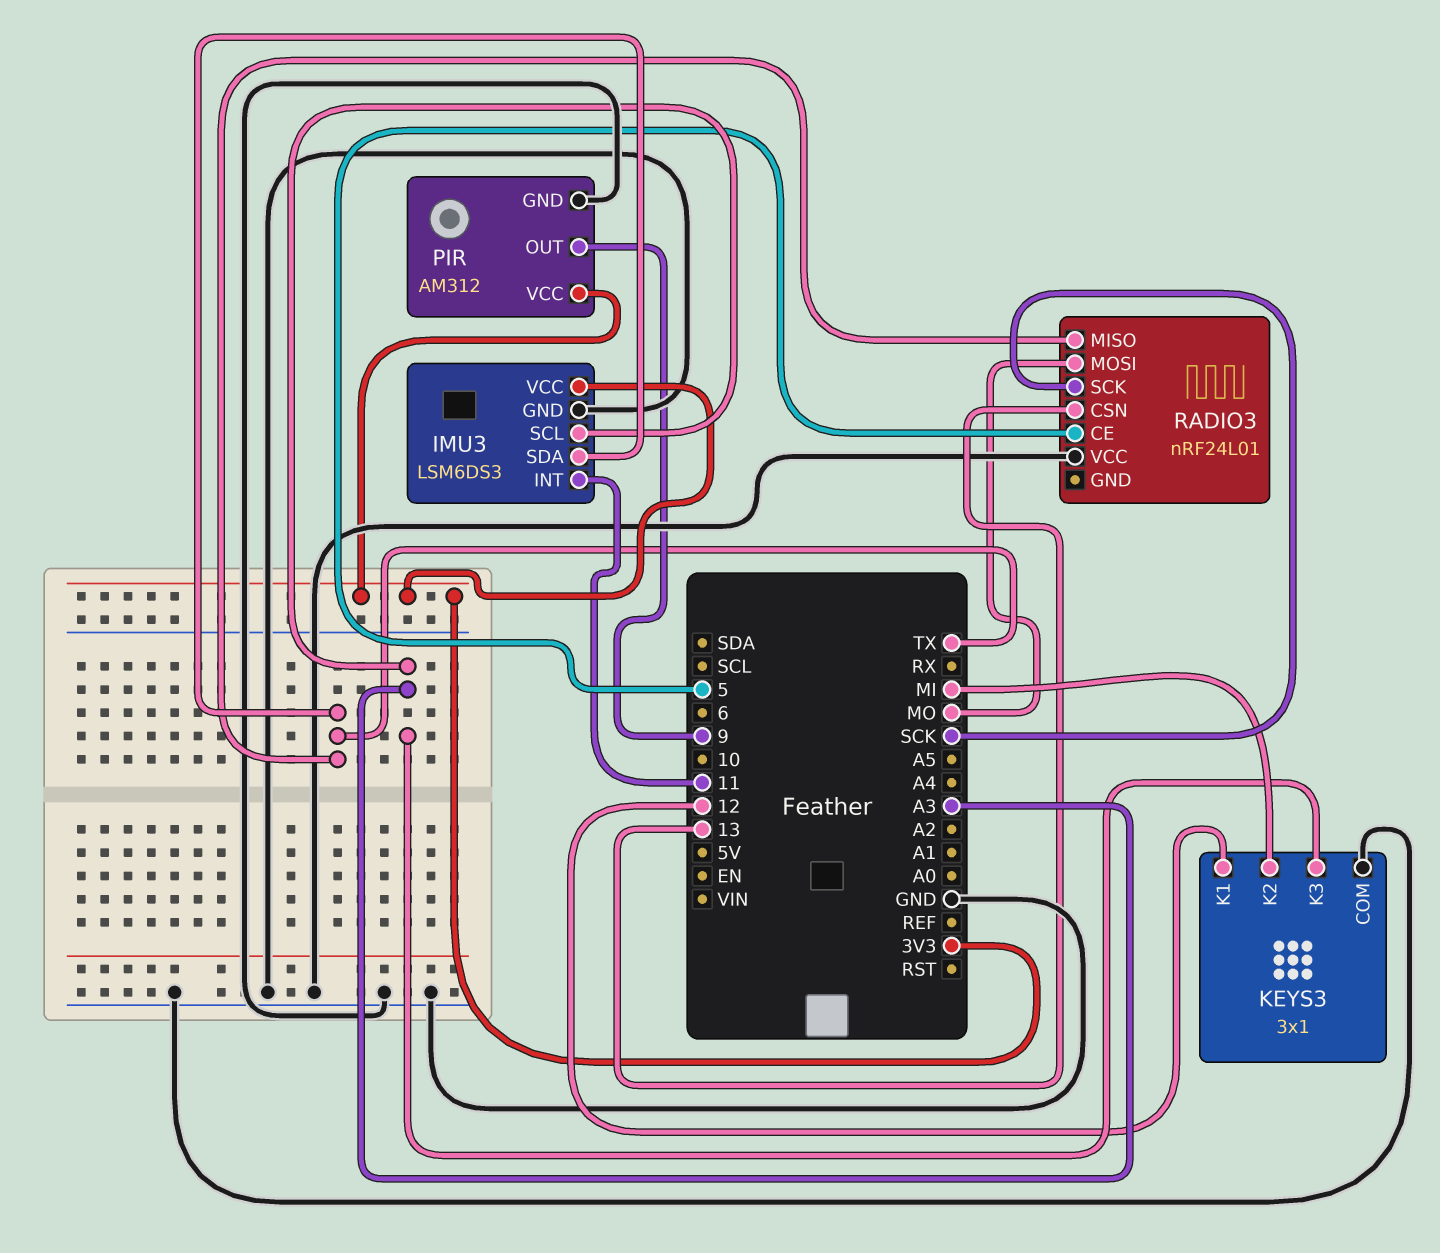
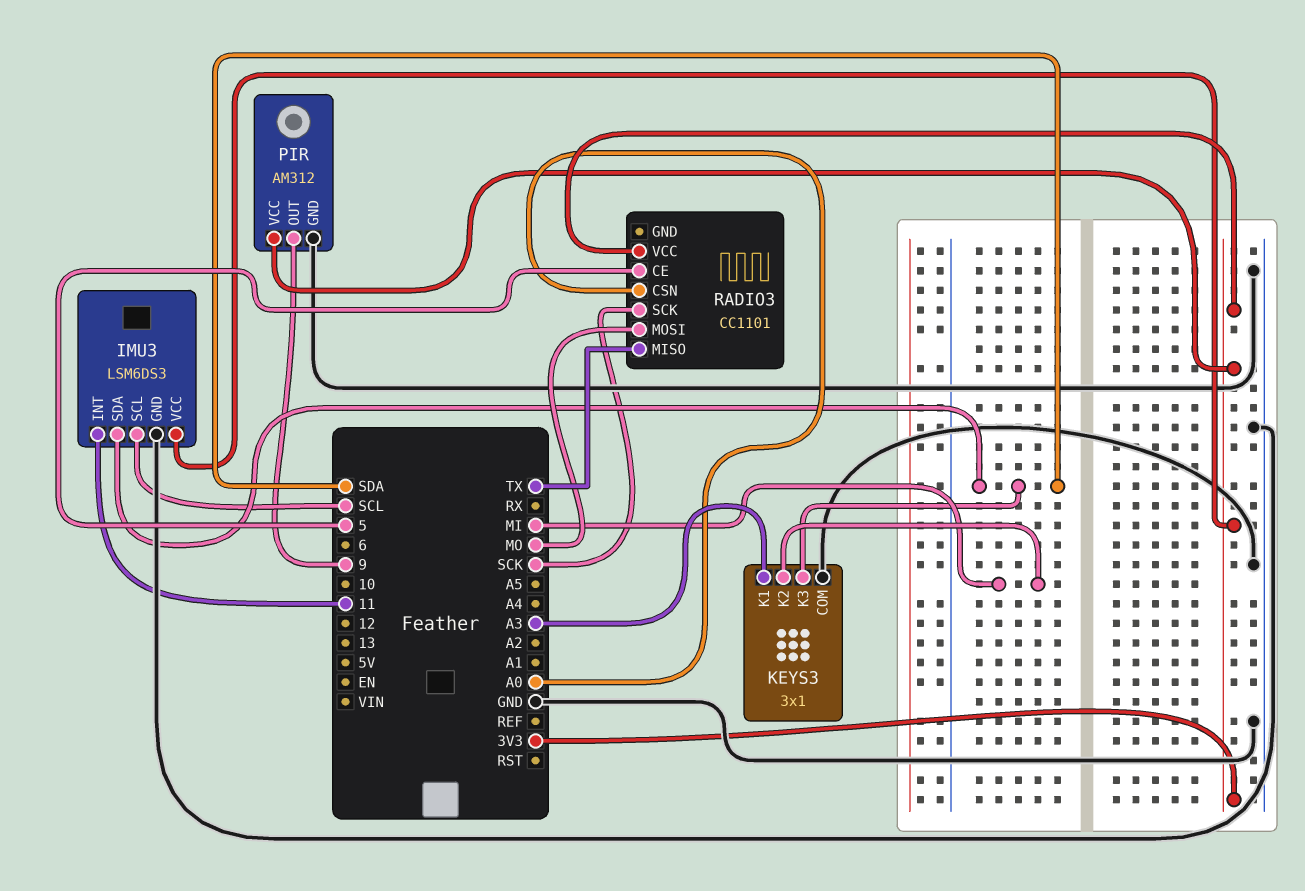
IMU3 pin SCL: A3 -> SCL
IMU3 pin SDA: TX -> SDA
KEYS3 pin K1: 12 -> A3
KEYS3 pin K3: A3 -> SDA
RADIO3: nRF24L01 -> CC1101
RADIO3 pin CSN: 13 -> A0
RADIO3 pin VCC: GND -> 3V3

